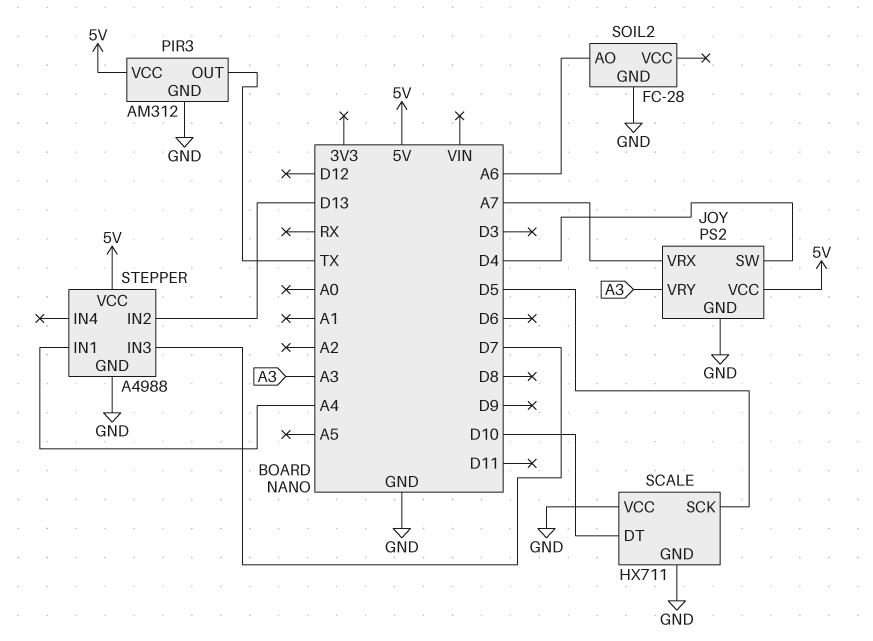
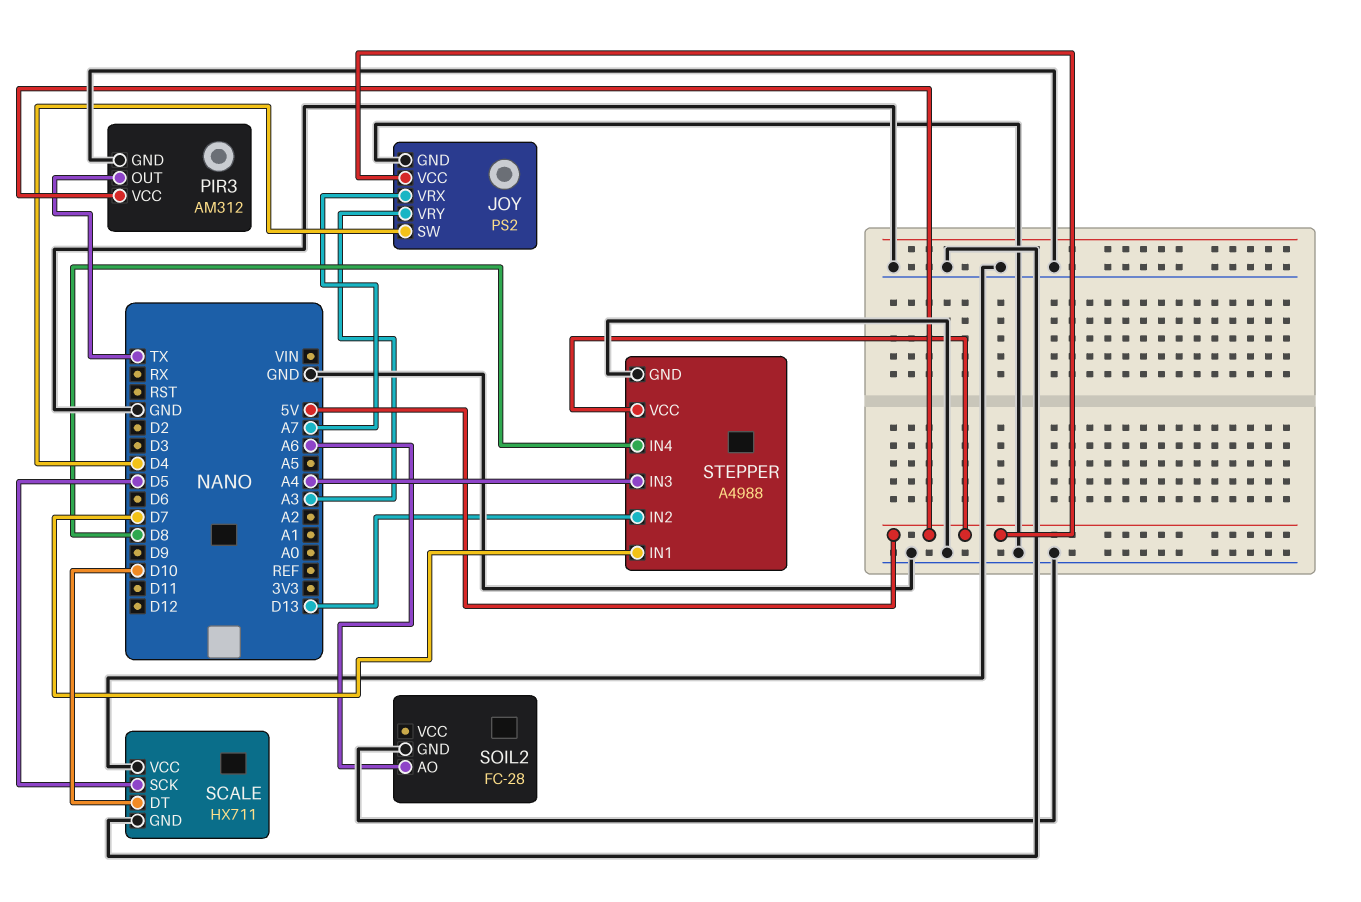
STEPPER pin IN1: A4 -> D7
STEPPER pin IN3: D7 -> A4
STEPPER pin IN4: none -> D8

